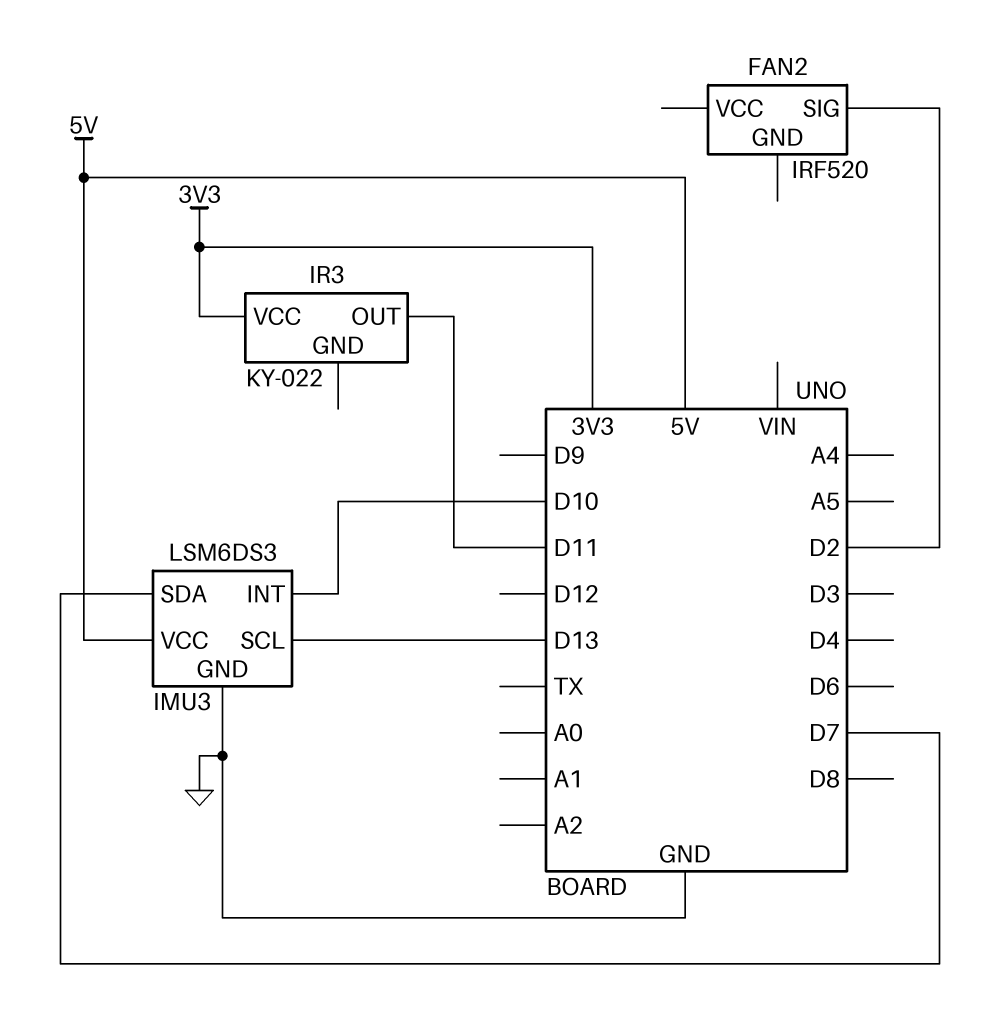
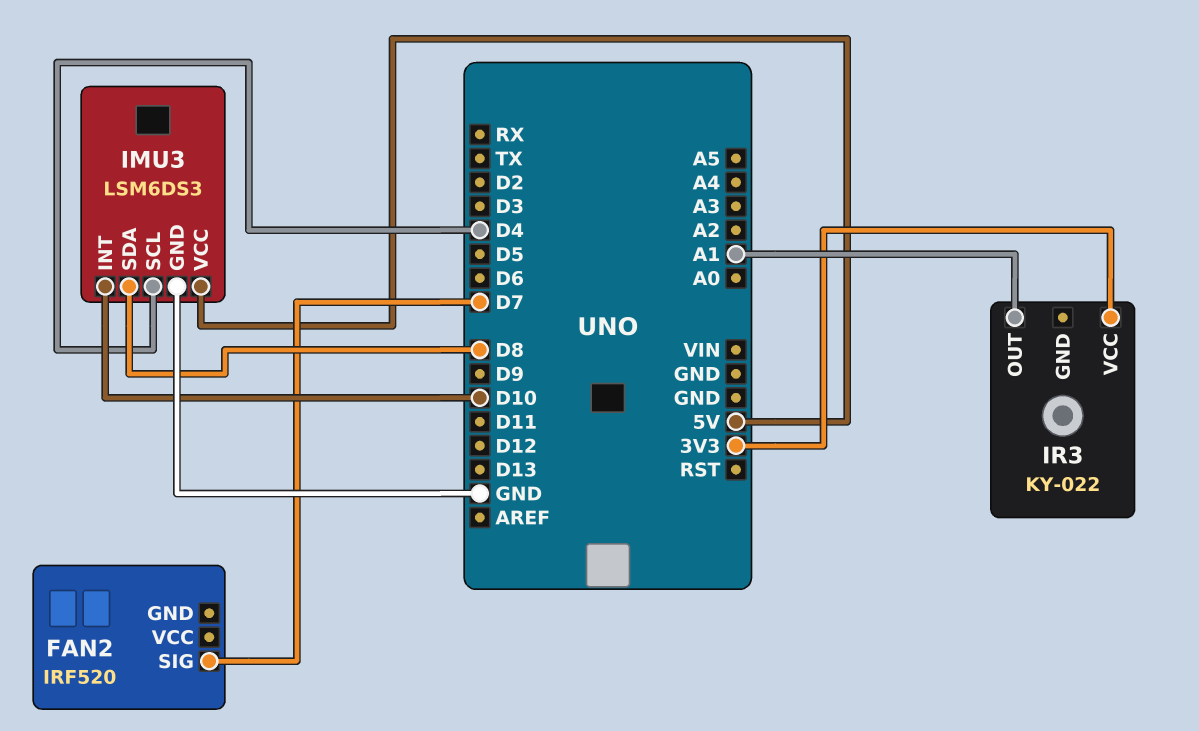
FAN2 pin SIG: D2 -> D7
IMU3 pin SCL: D13 -> D4
IMU3 pin SDA: D7 -> D8
IR3 pin OUT: D11 -> A1

